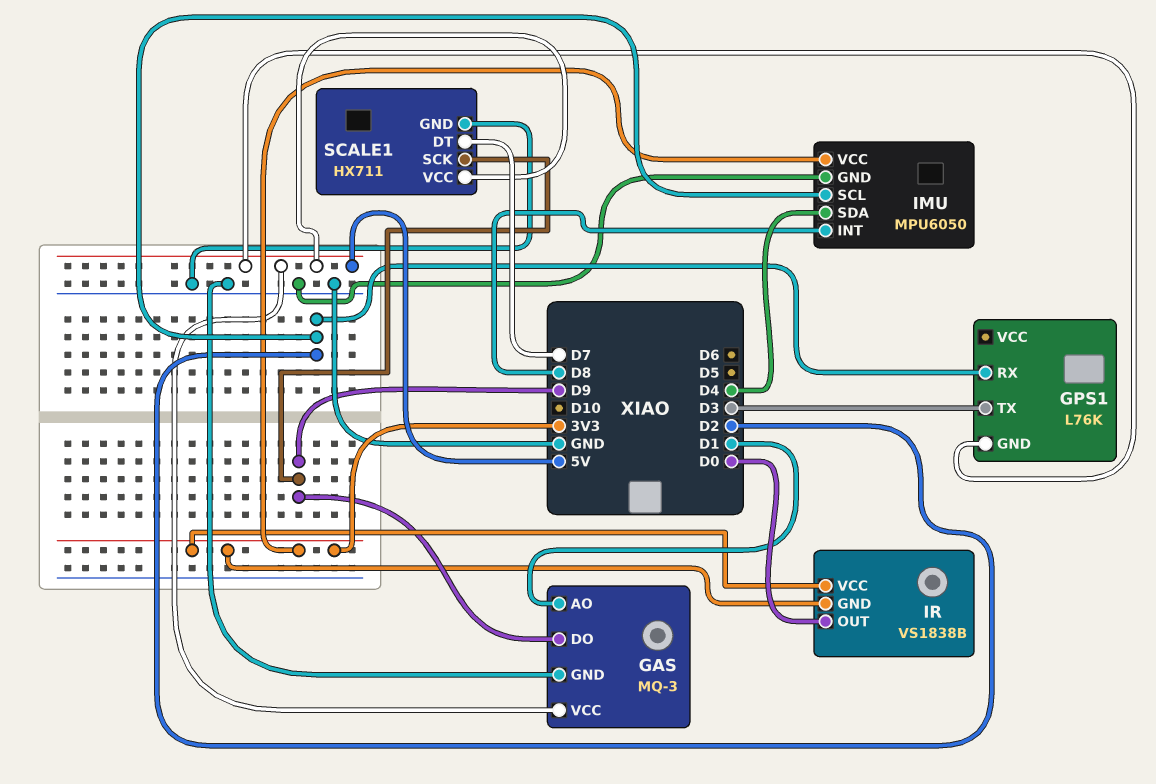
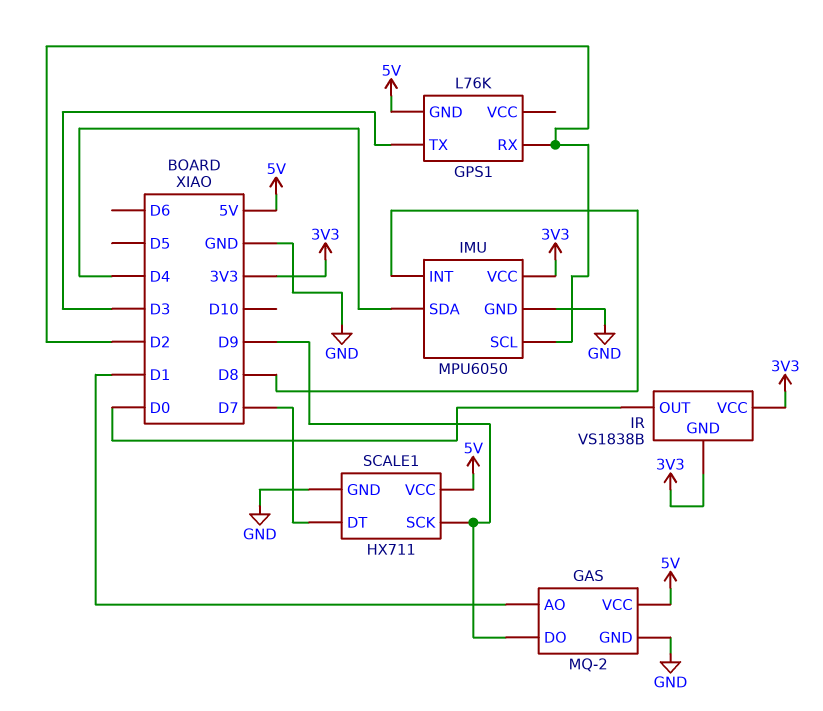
GAS: MQ-3 -> MQ-2

